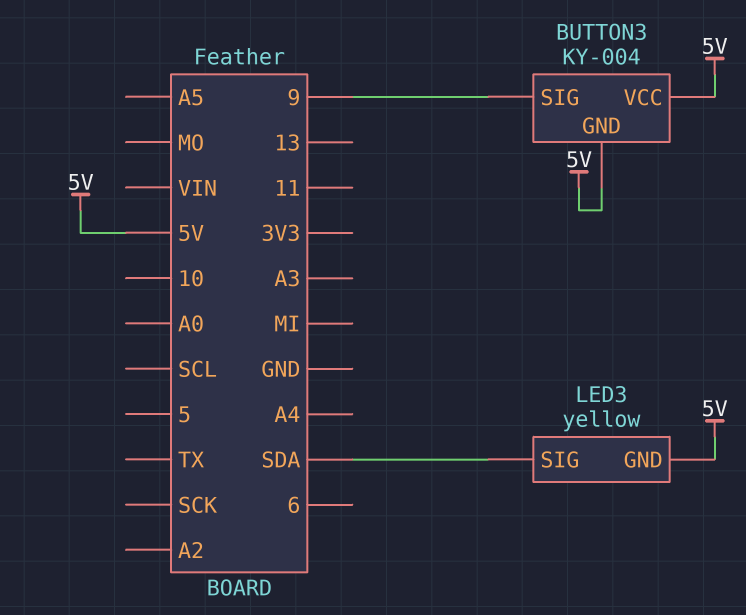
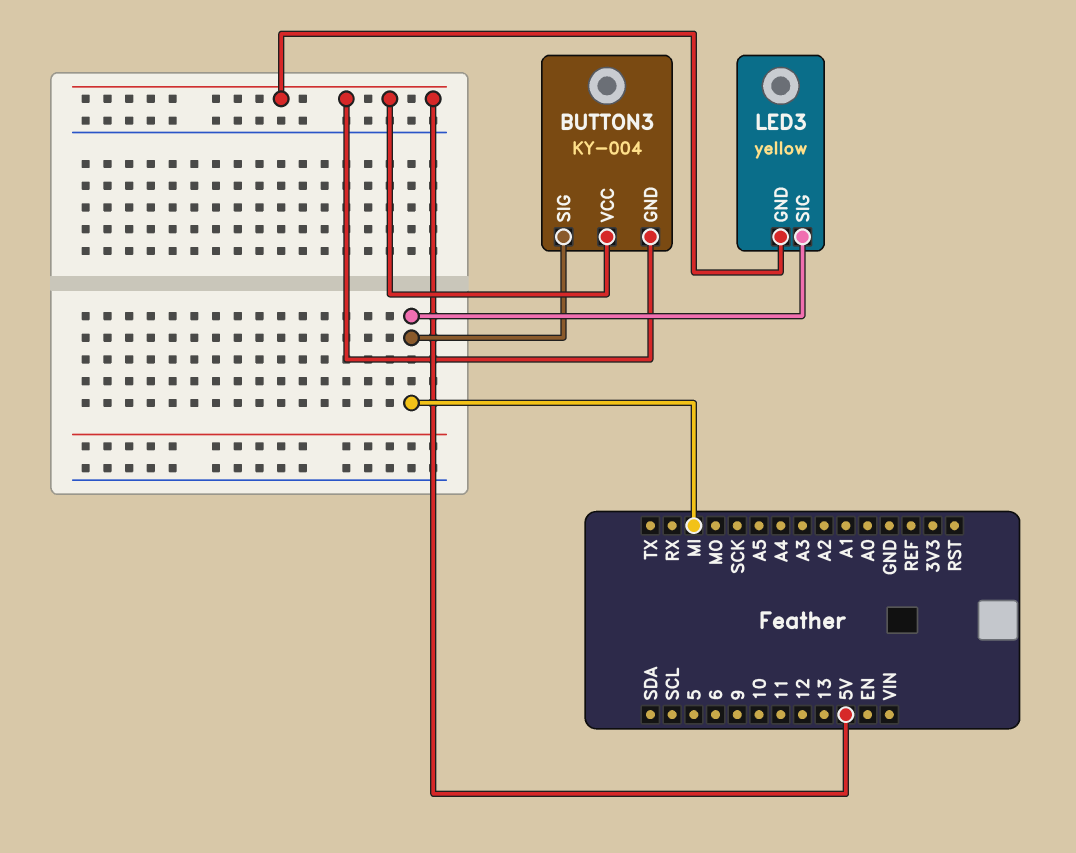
BUTTON3 pin SIG: 9 -> MI
LED3 pin SIG: SDA -> MI

